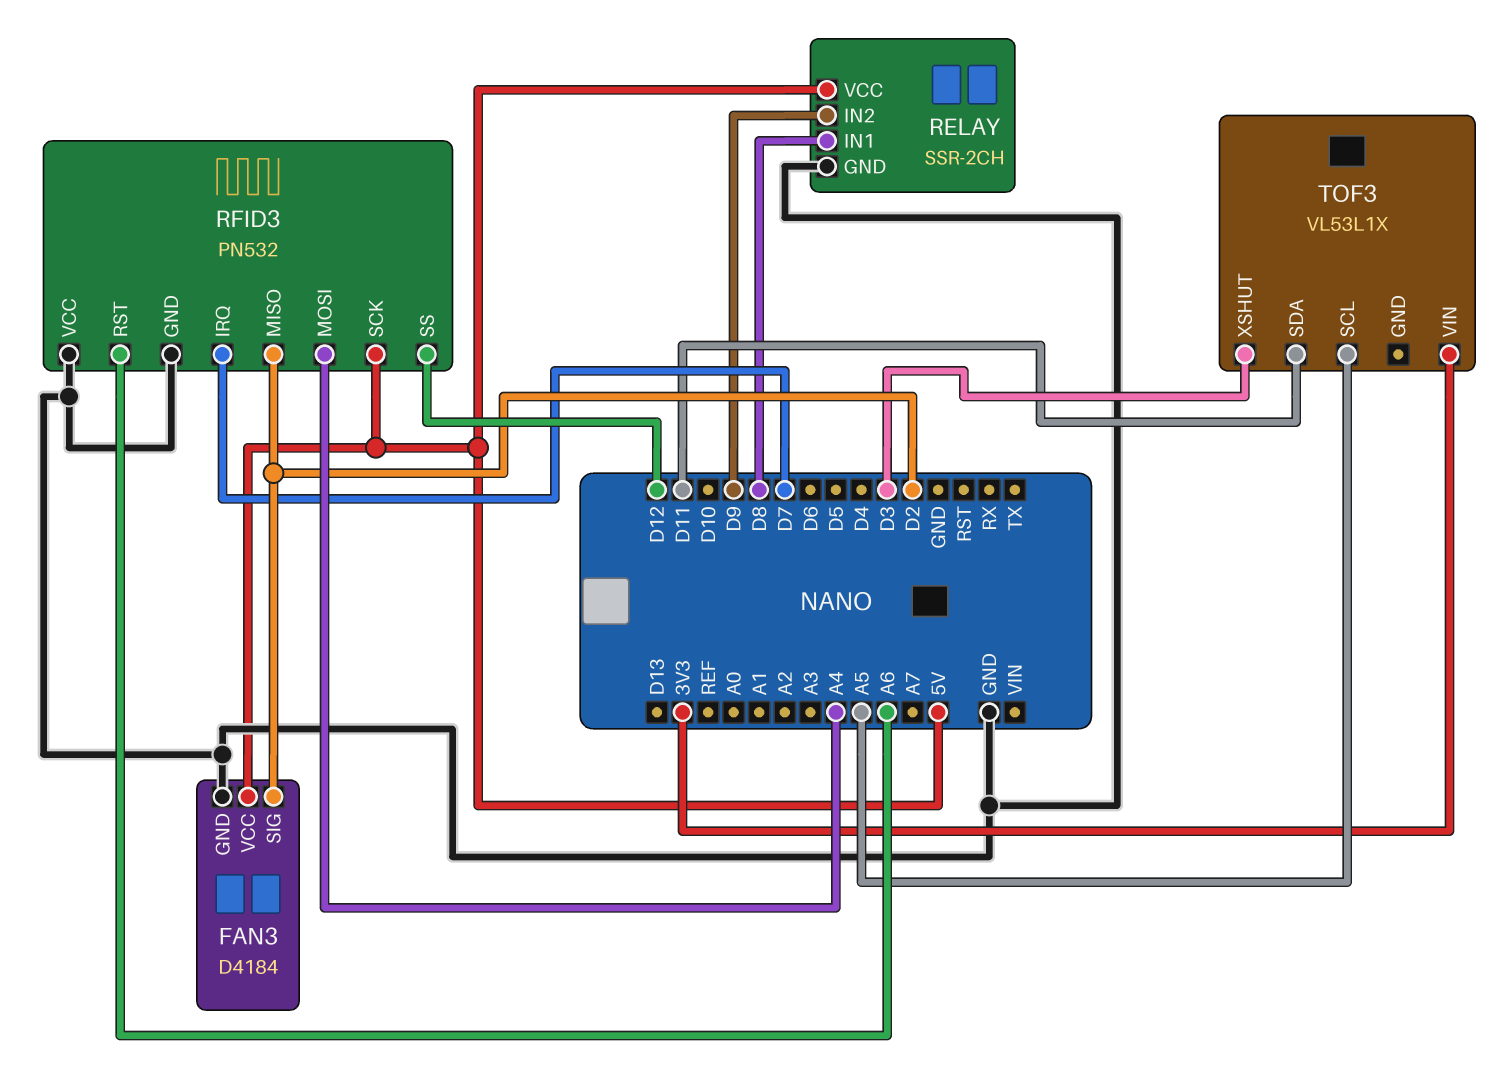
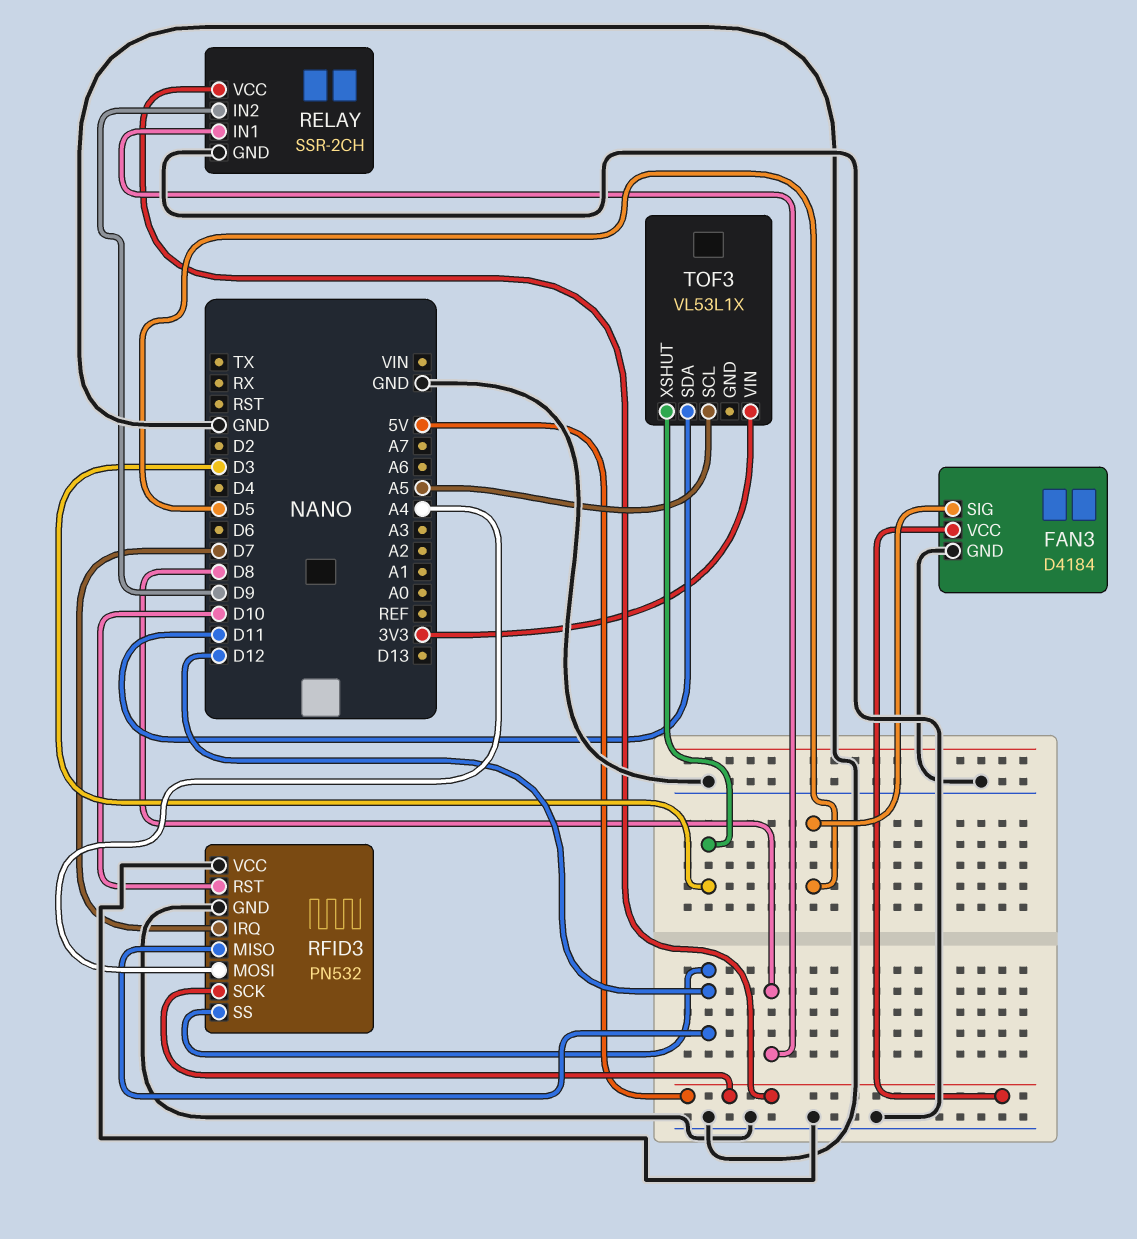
FAN3 pin SIG: D2 -> D5
RFID3 pin MISO: D2 -> D12
RFID3 pin RST: A6 -> D10

